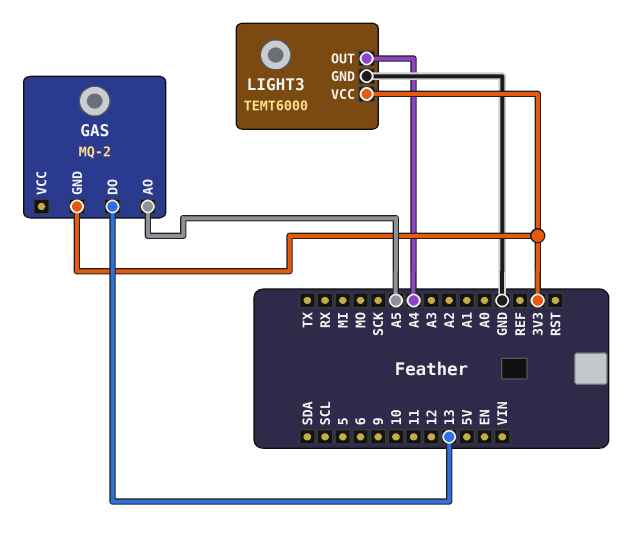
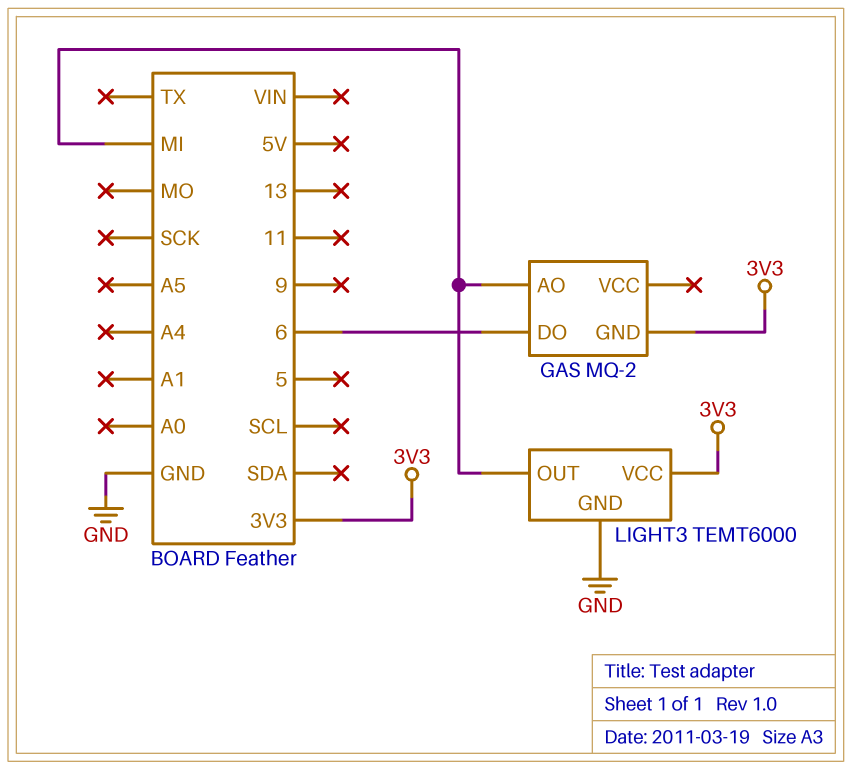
GAS pin AO: A5 -> MI
GAS pin DO: 13 -> 6
LIGHT3 pin OUT: A4 -> MI

